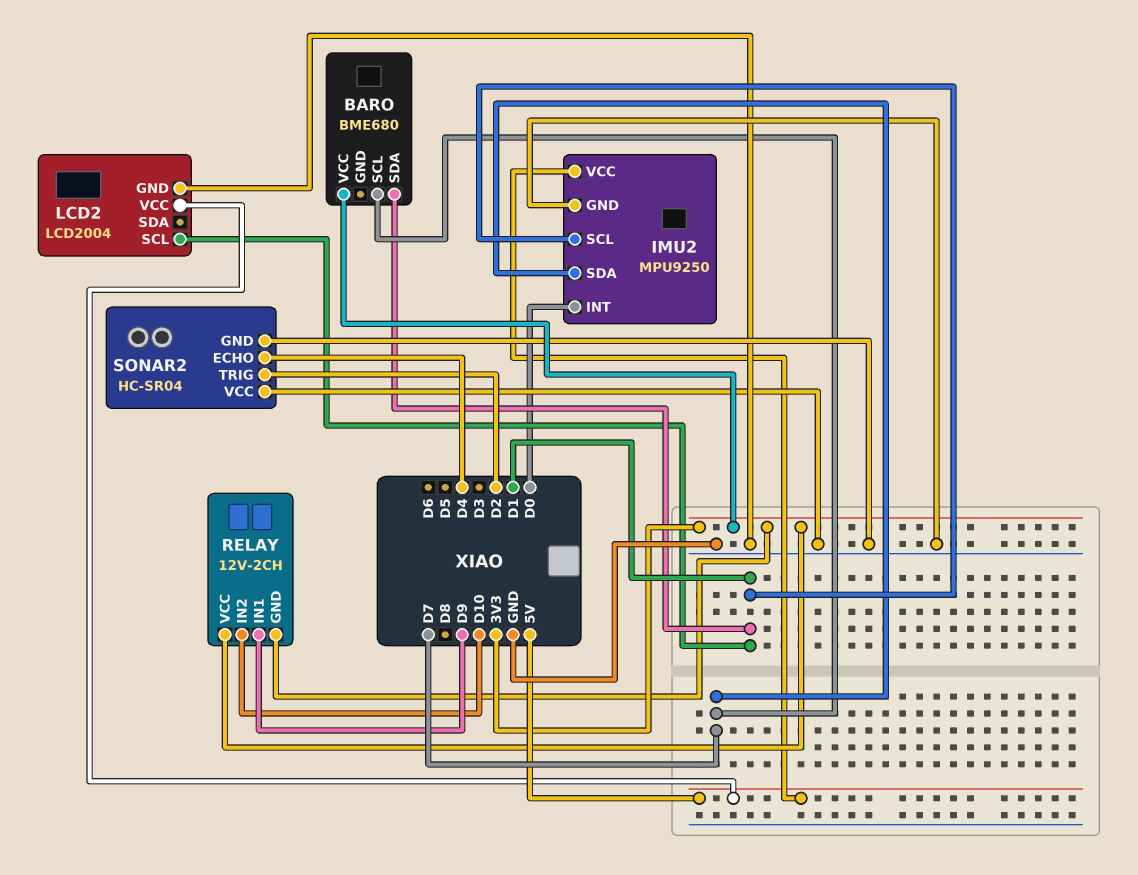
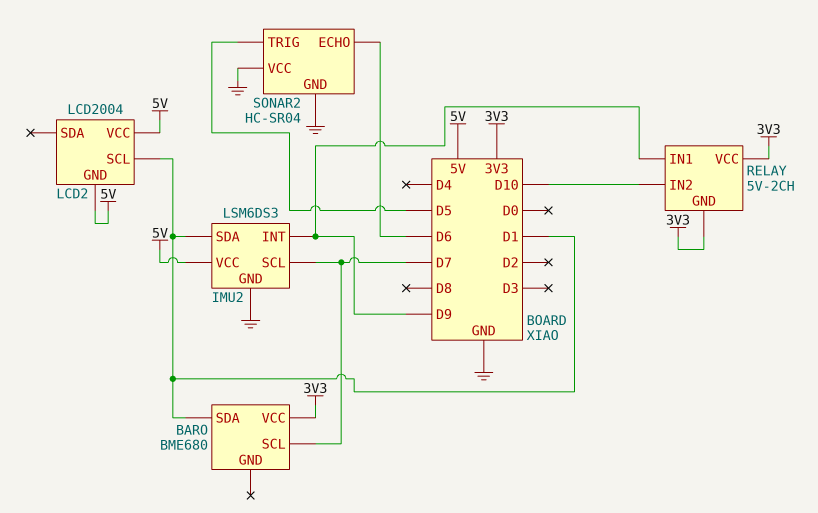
IMU2: MPU9250 -> LSM6DS3
IMU2 pin INT: D0 -> D9
IMU2 pin SCL: D1 -> D7
IMU2 pin SDA: D7 -> D1
LCD2 pin GND: GND -> 5V
RELAY: 12V-2CH -> 5V-2CH
SONAR2 pin ECHO: D4 -> D6
SONAR2 pin TRIG: D2 -> D5

